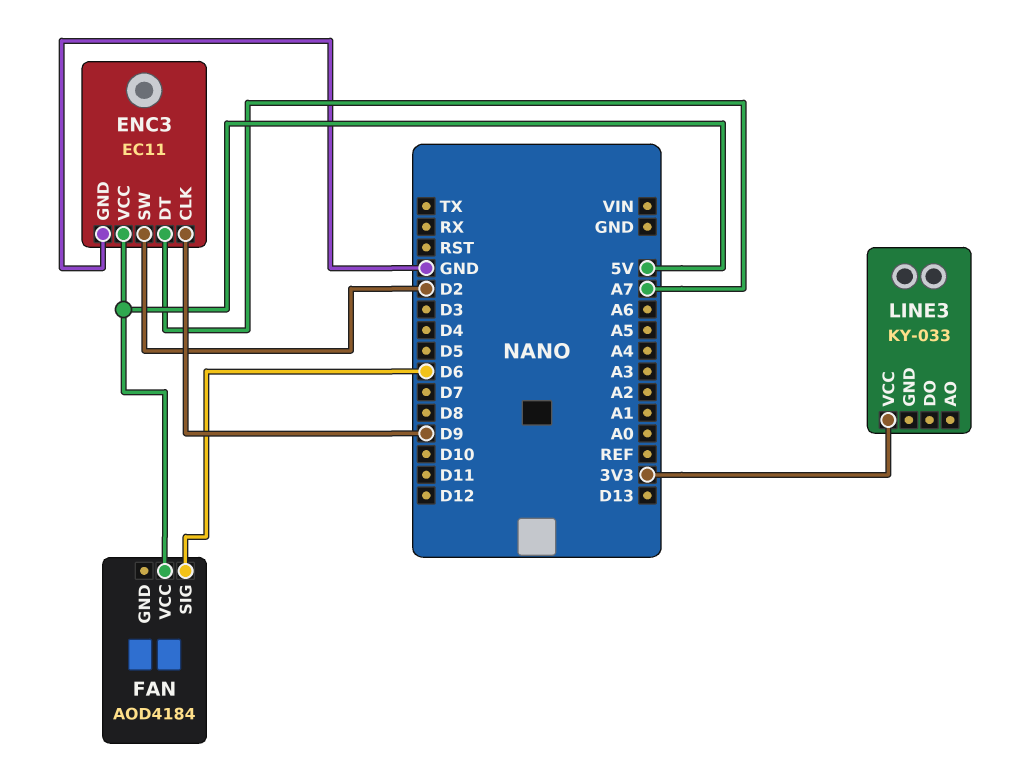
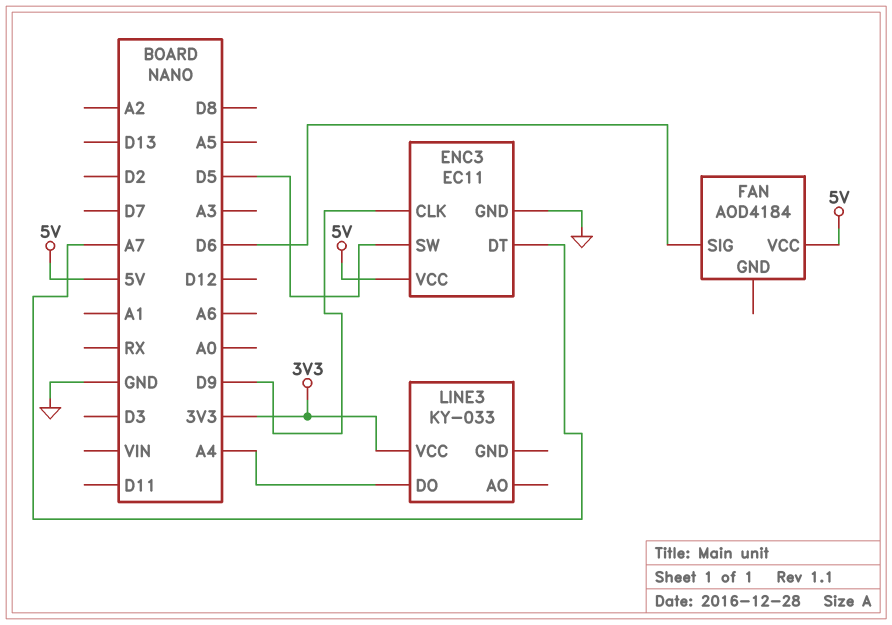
ENC3 pin SW: D2 -> D5
LINE3 pin DO: none -> A4

